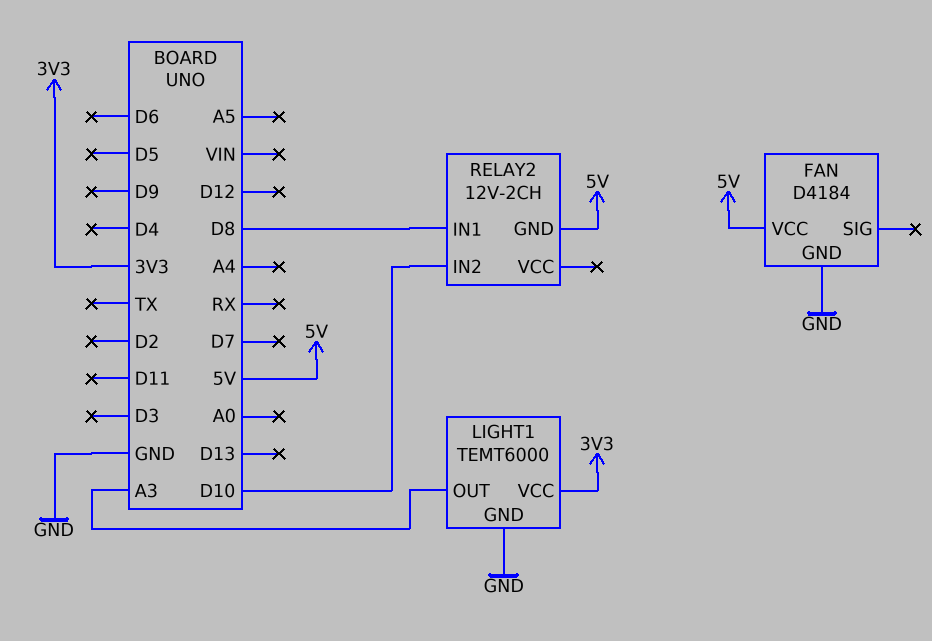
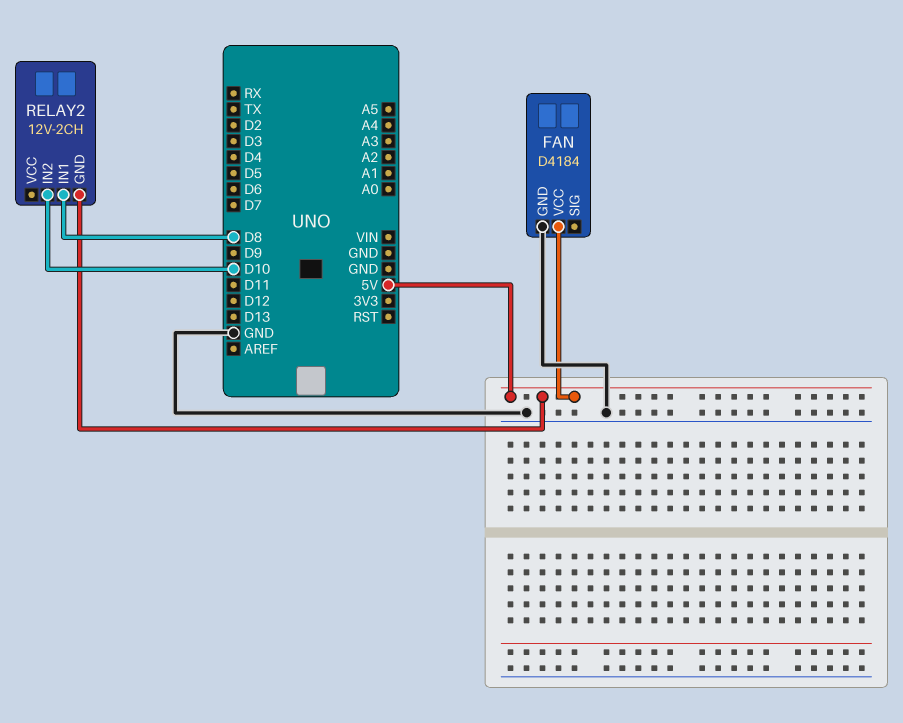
LIGHT1: TEMT6000 -> none
LIGHT1 pin GND: GND -> none
LIGHT1 pin OUT: A3 -> none
LIGHT1 pin VCC: 3V3 -> none

